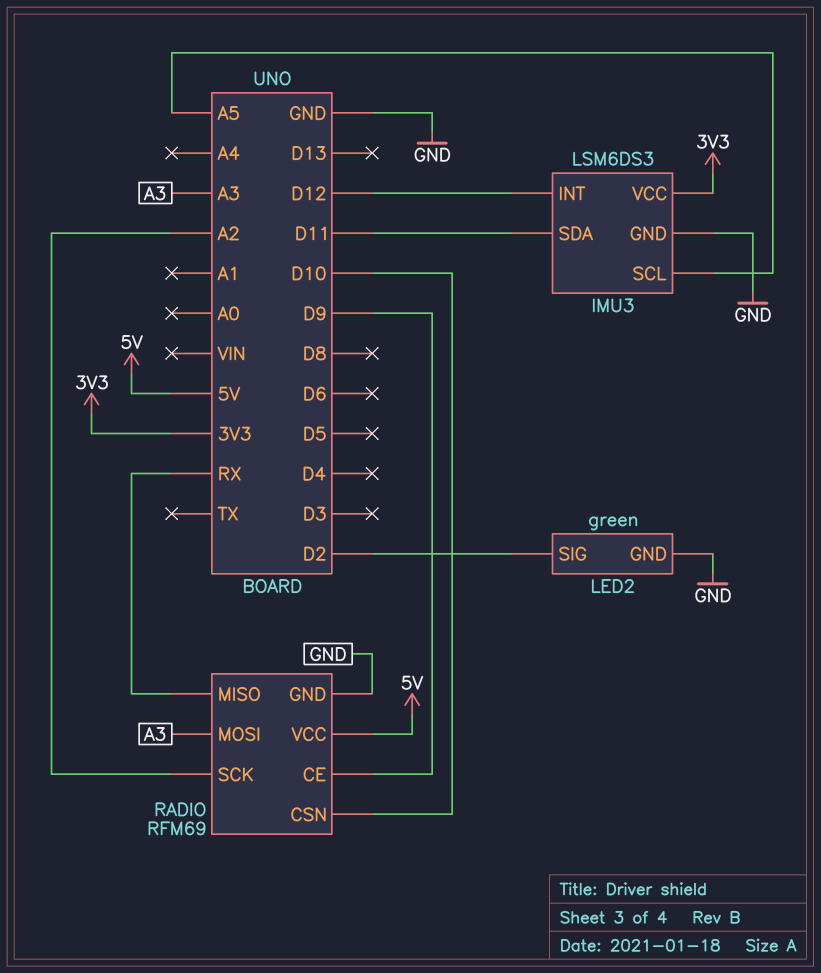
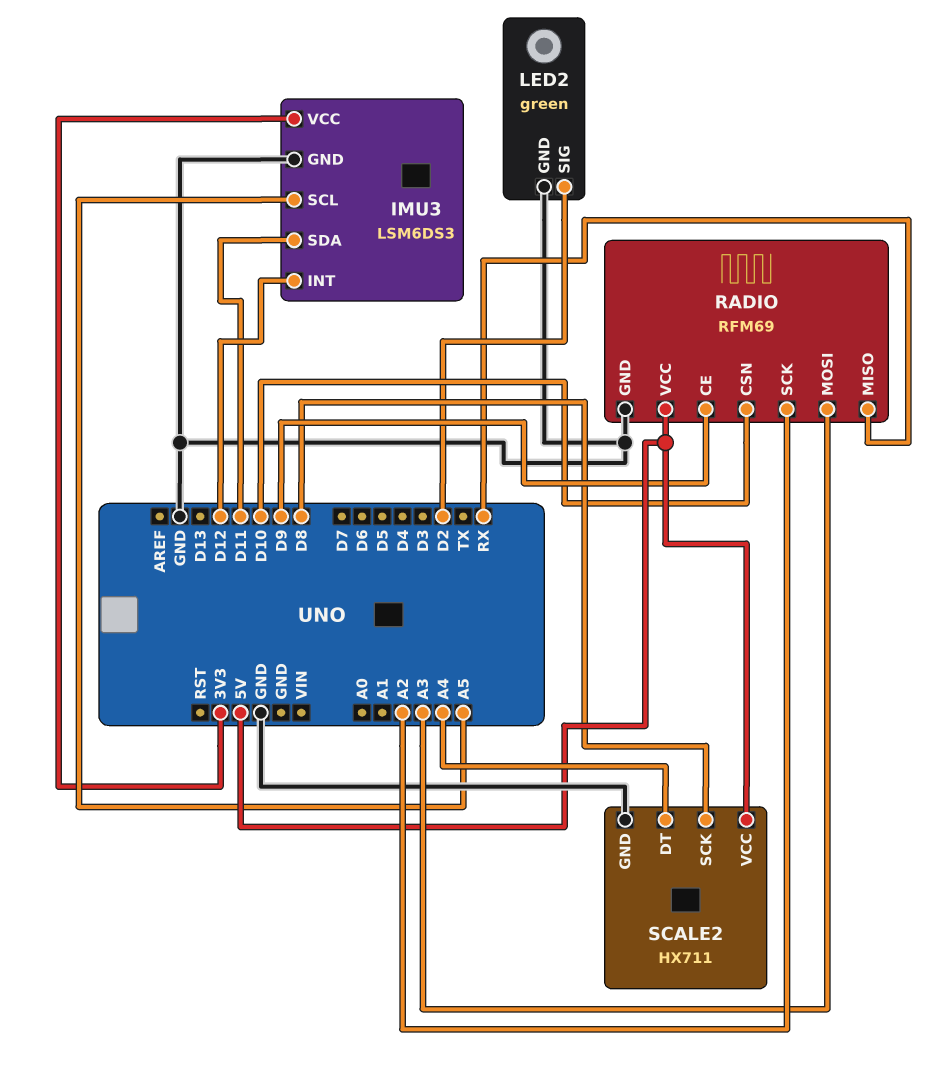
SCALE2: none -> HX711
SCALE2 pin DT: none -> A4
SCALE2 pin GND: none -> GND
SCALE2 pin SCK: none -> D8
SCALE2 pin VCC: none -> 5V

